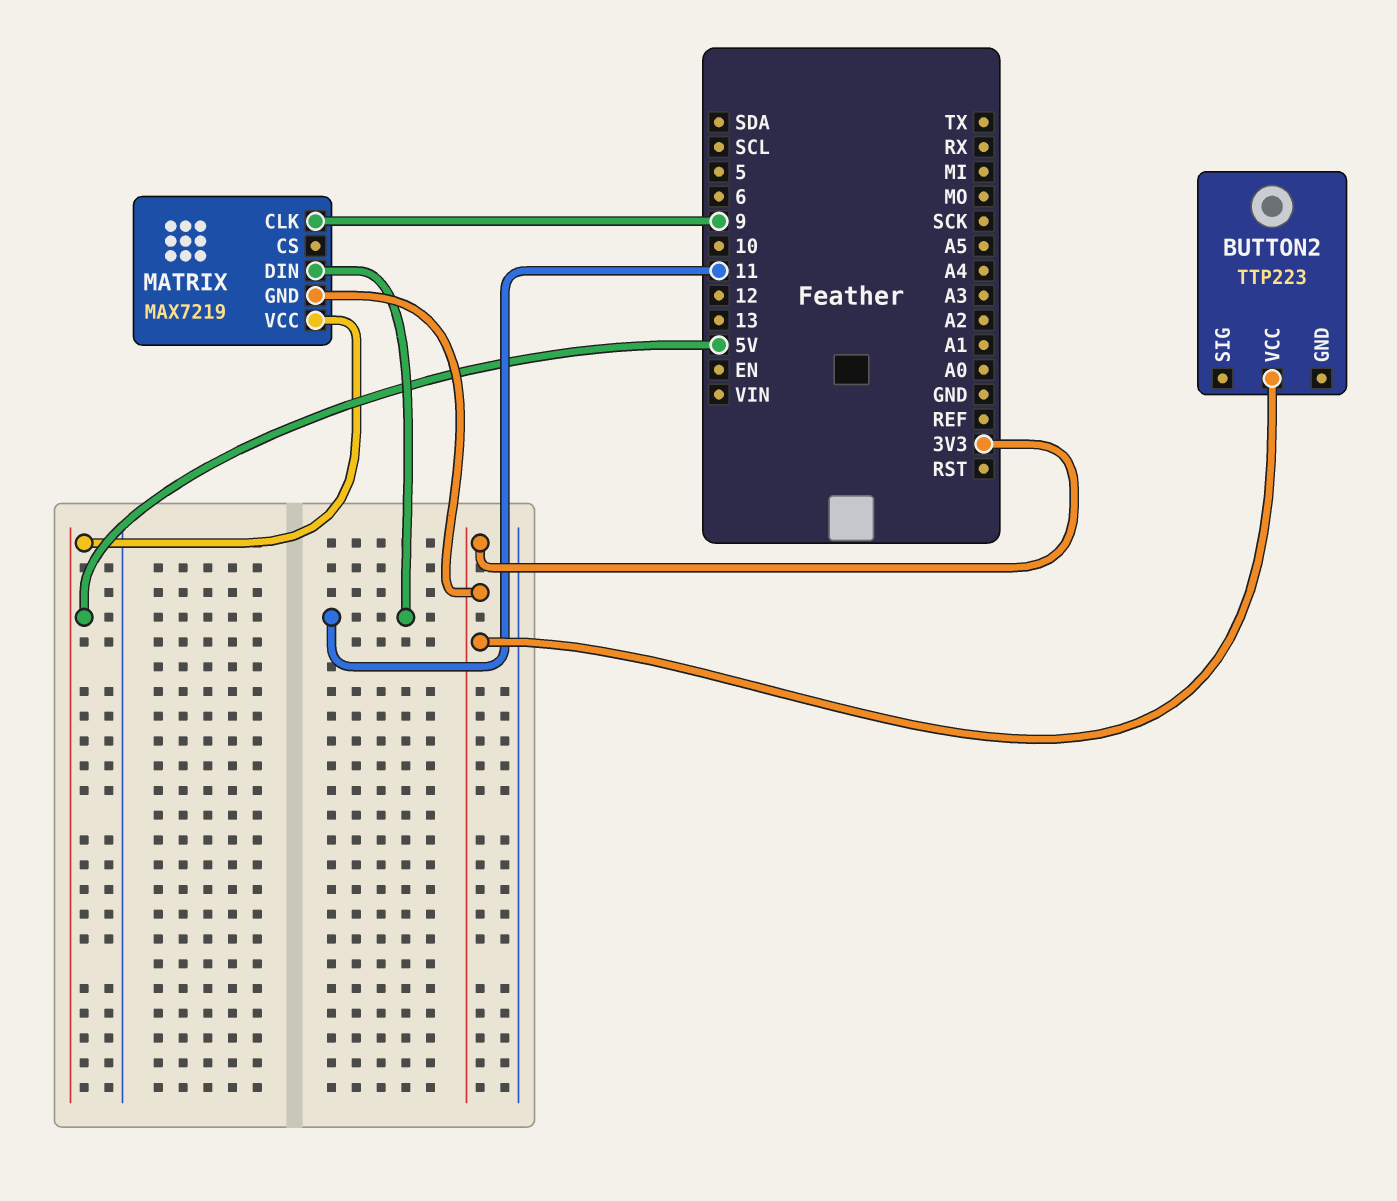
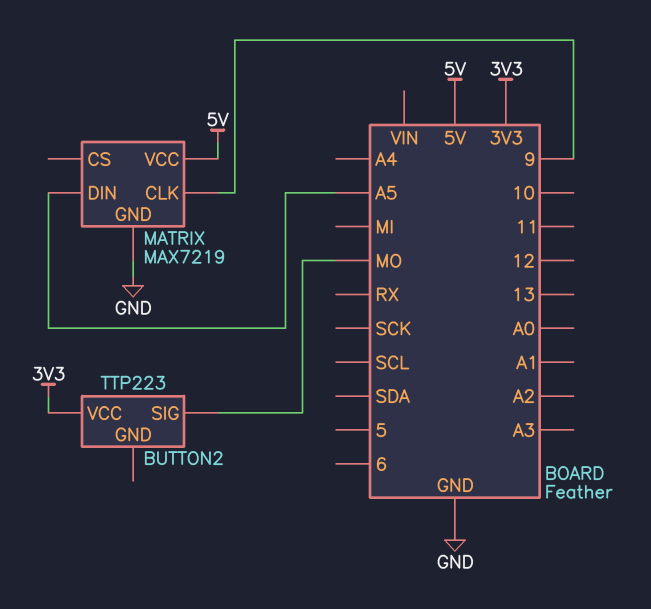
BUTTON2 pin SIG: none -> MO
MATRIX pin DIN: 11 -> A5
MATRIX pin GND: 3V3 -> GND

